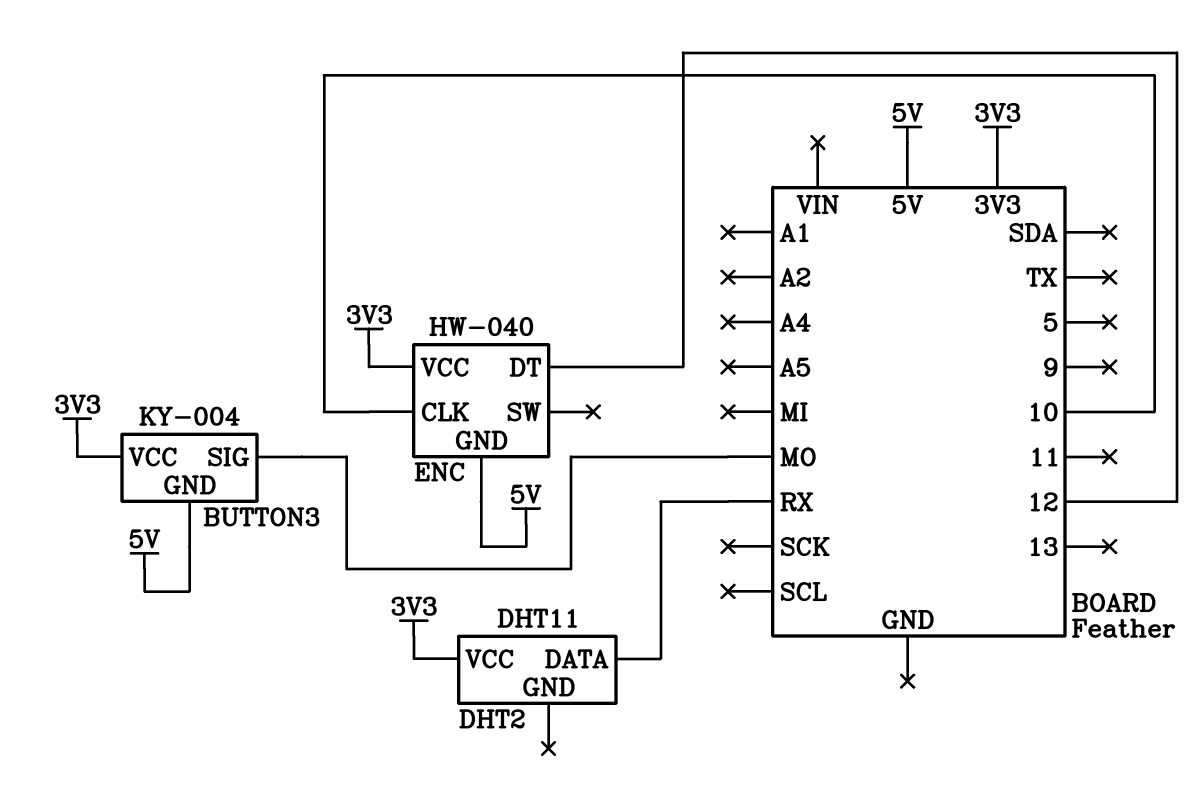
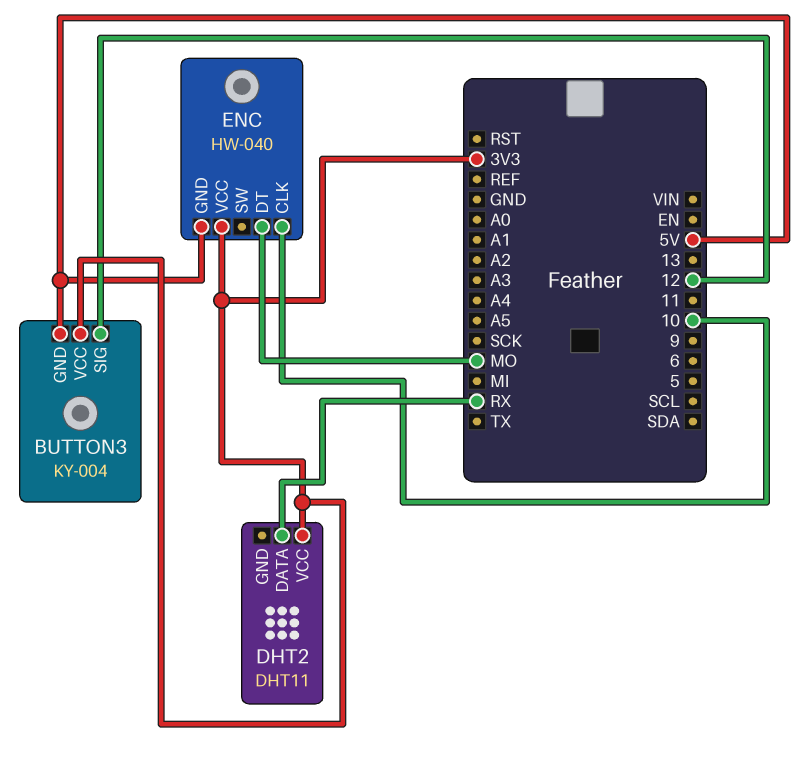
BUTTON3 pin SIG: MO -> 12
ENC pin DT: 12 -> MO

